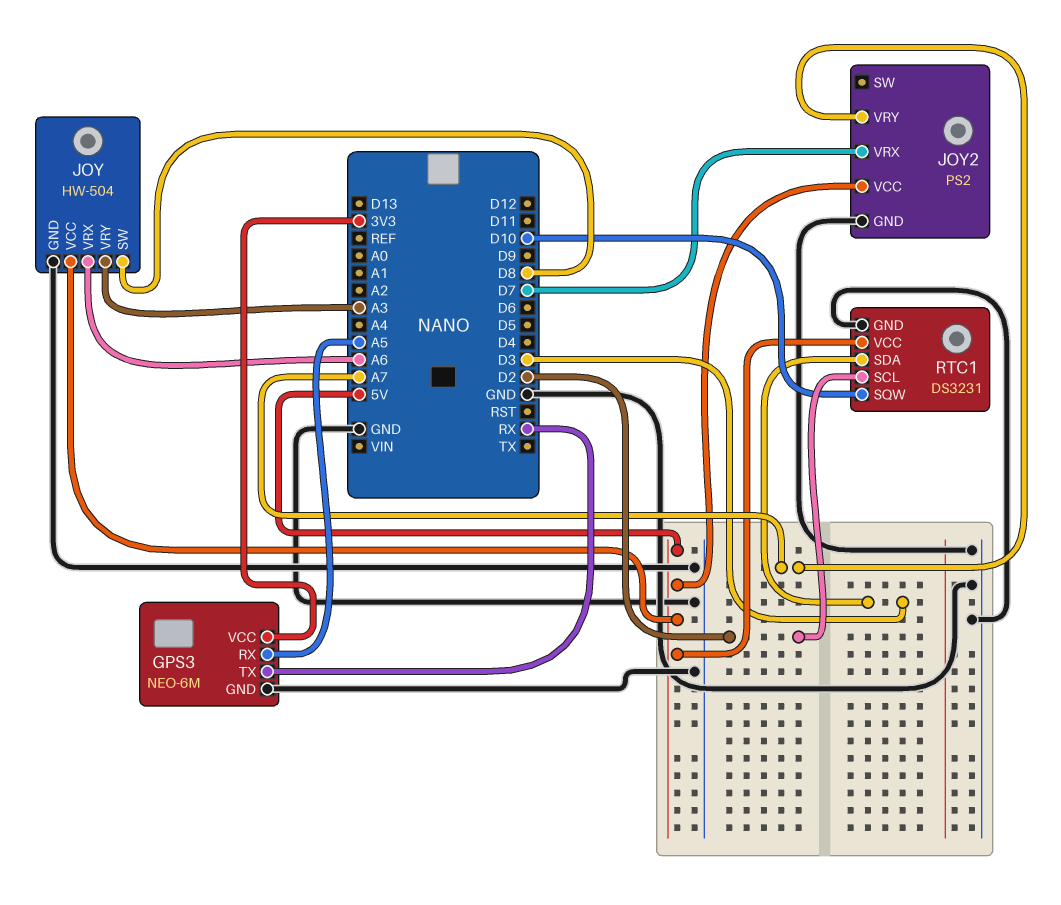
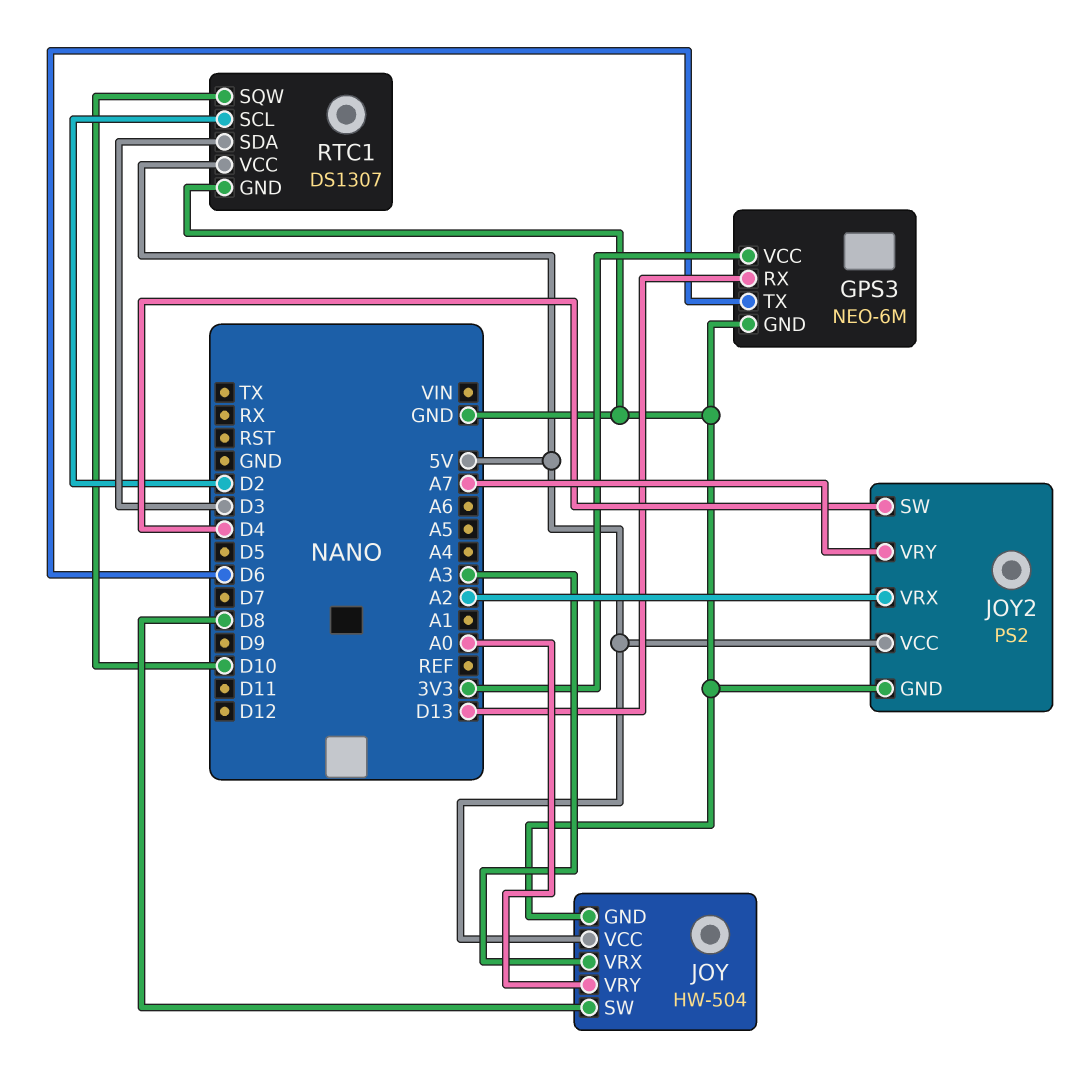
GPS3 pin RX: A5 -> D13
GPS3 pin TX: RX -> D6
JOY pin VRX: A6 -> A3
JOY pin VRY: A3 -> A0
JOY2 pin SW: none -> D4
JOY2 pin VRX: D7 -> A2
RTC1: DS3231 -> DS1307

